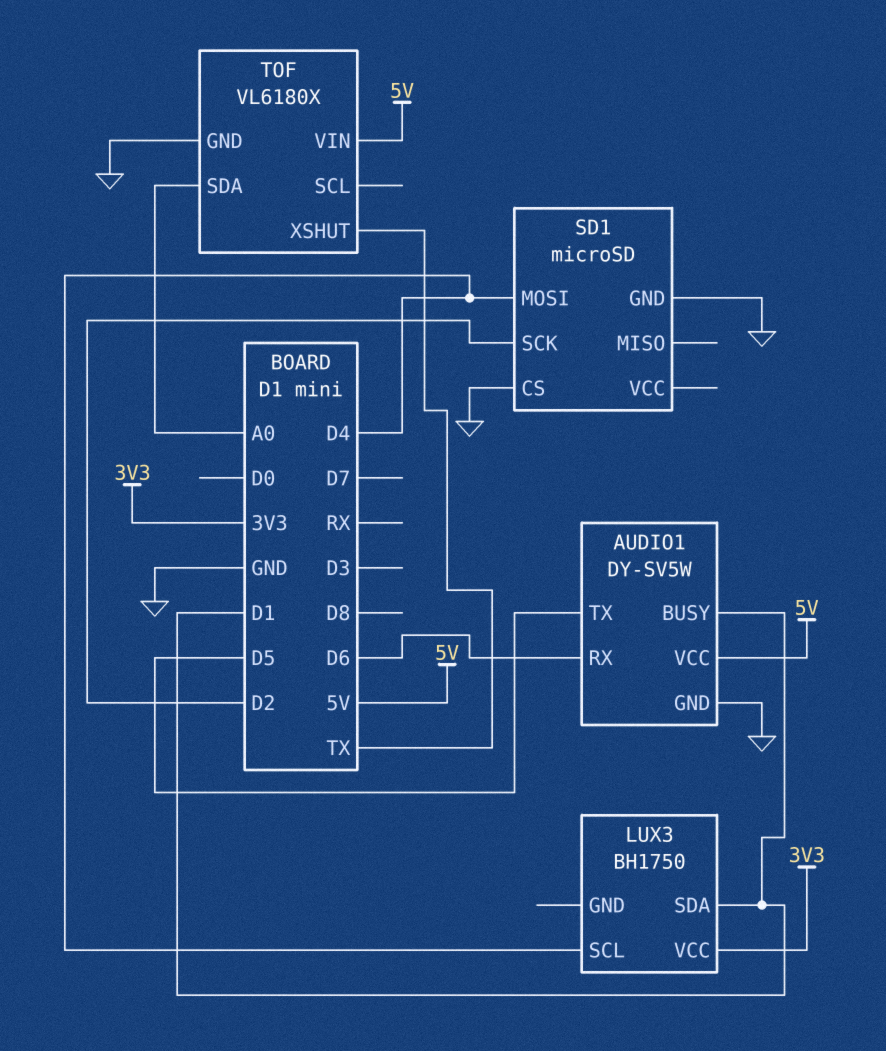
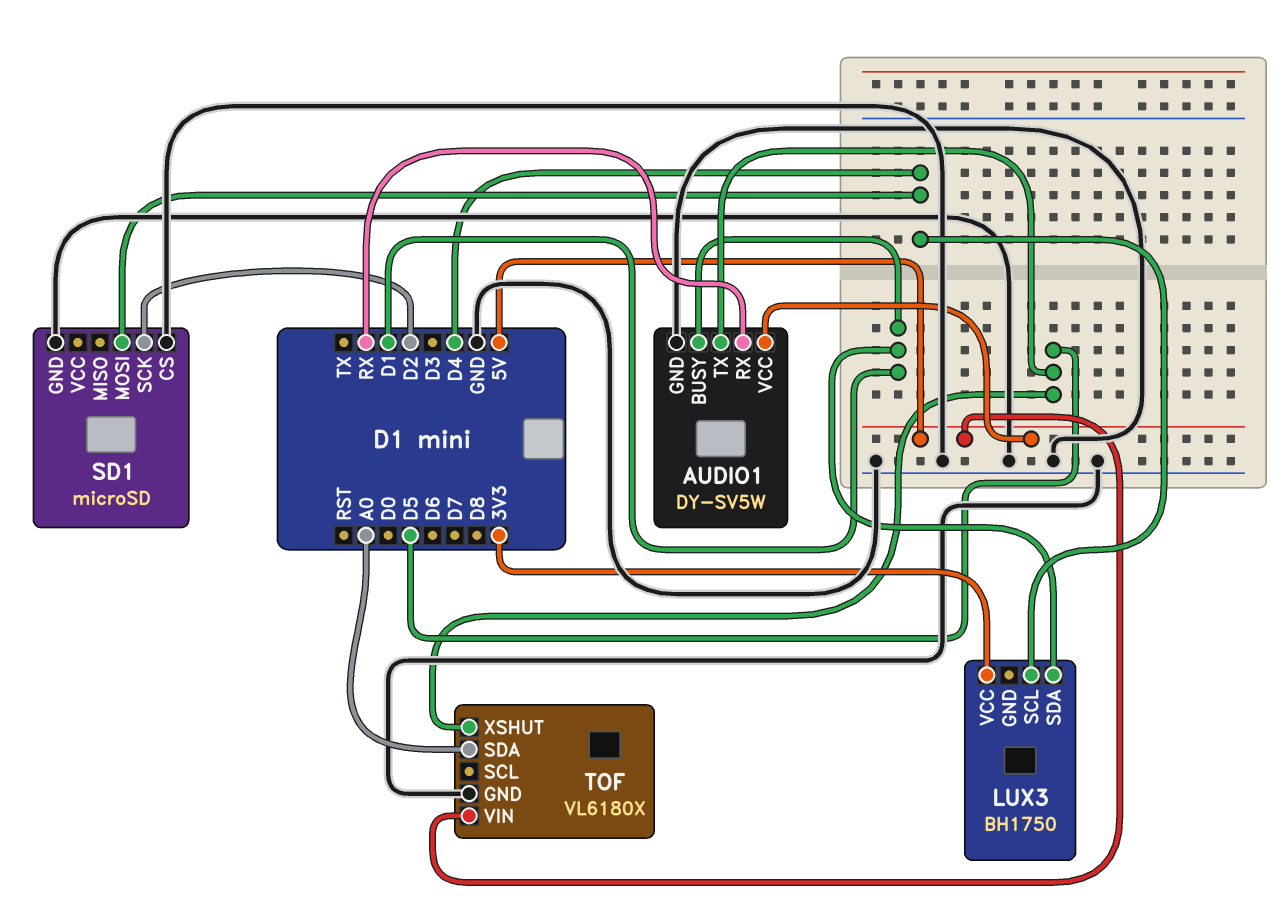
AUDIO1 pin RX: D6 -> RX
TOF pin XSHUT: TX -> D5

